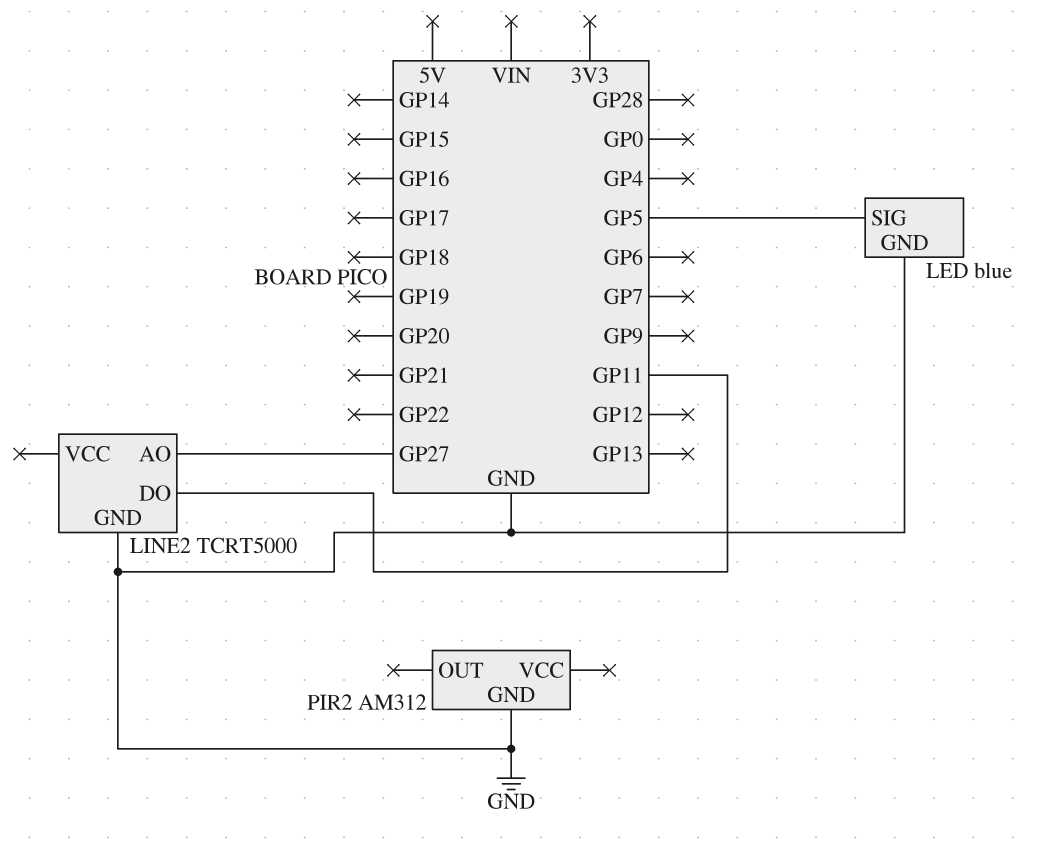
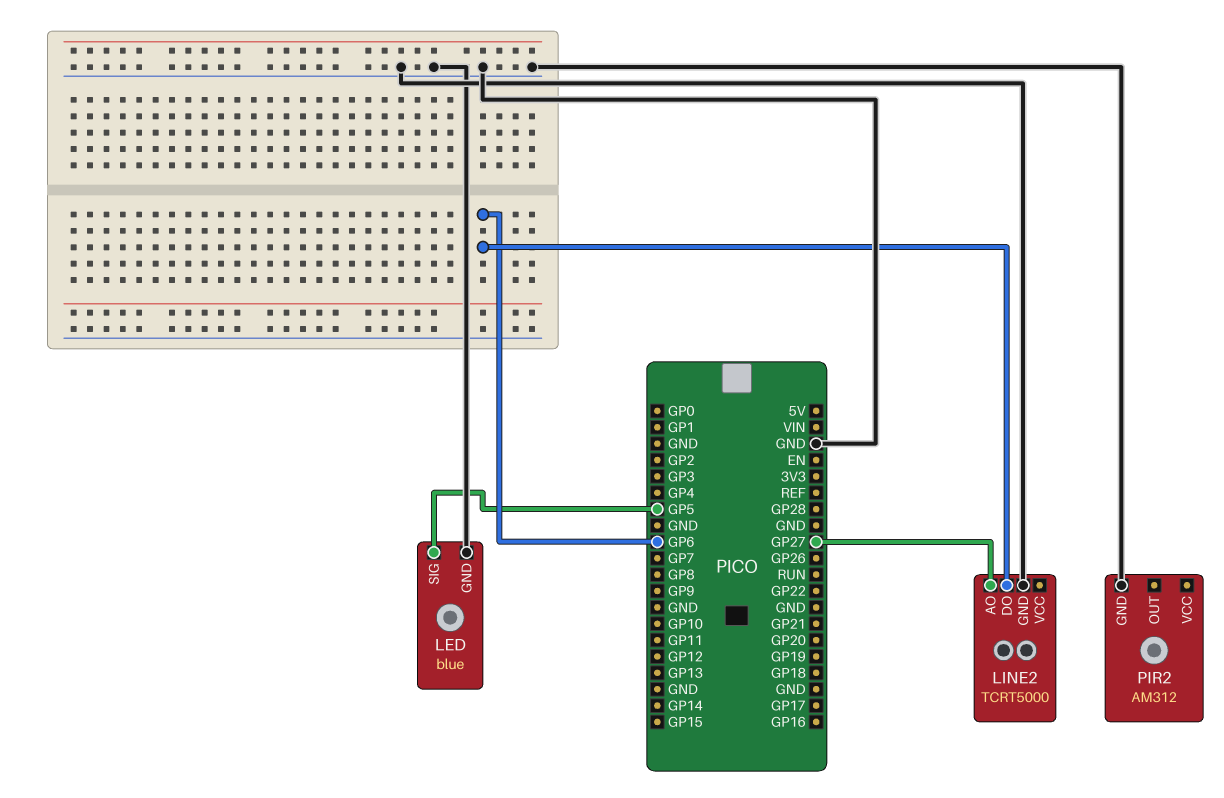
LINE2 pin DO: GP11 -> GP6

